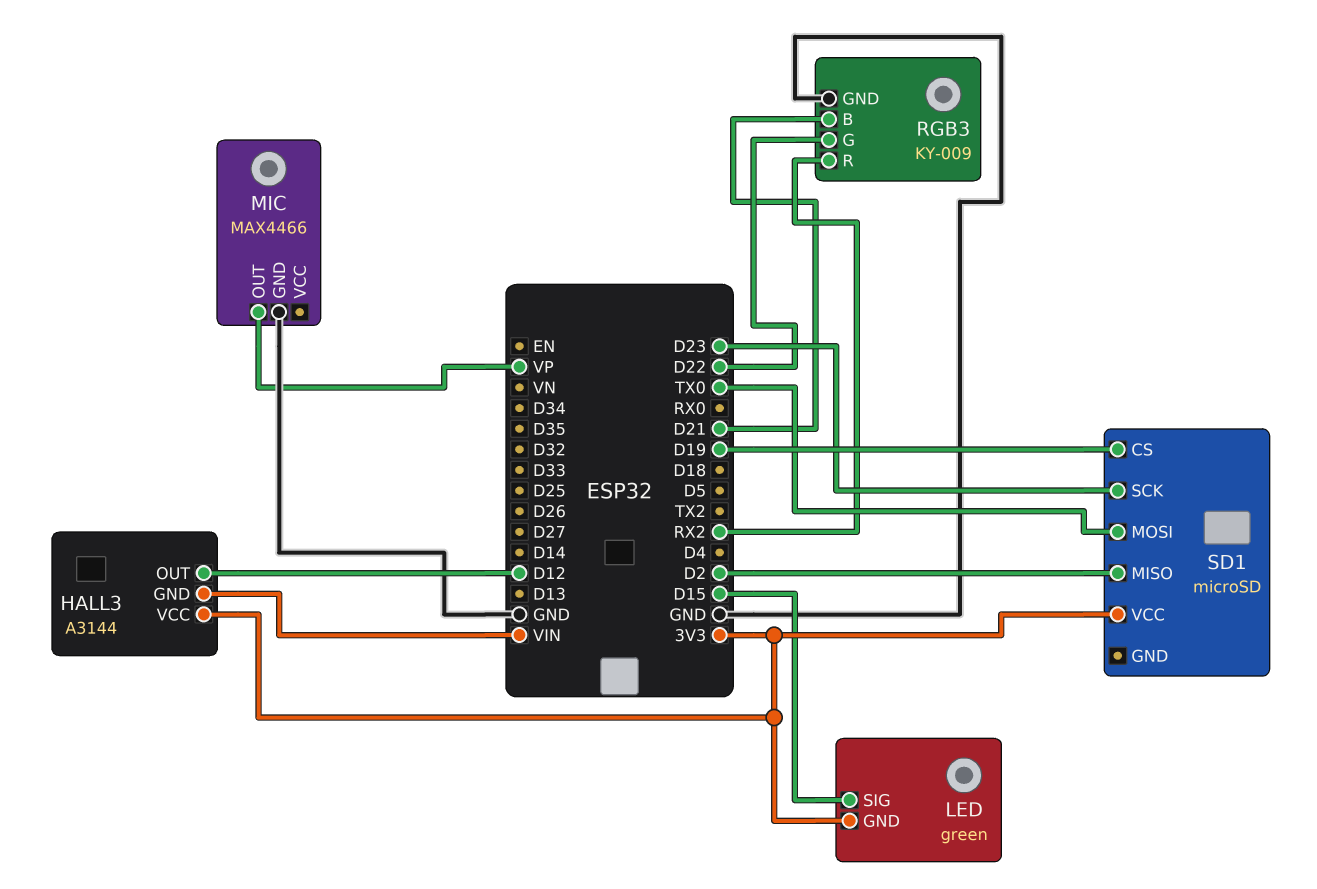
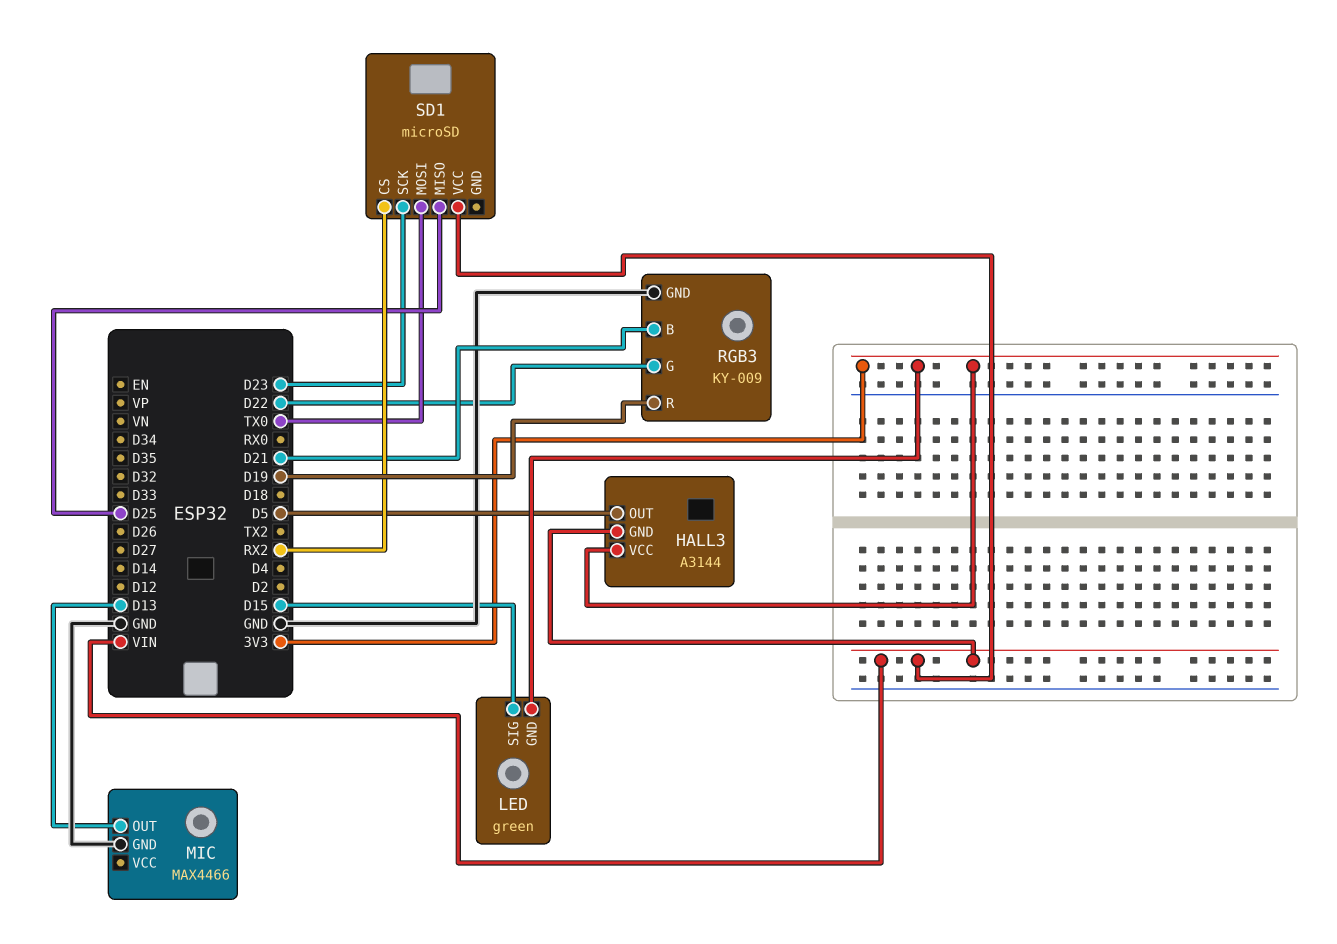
HALL3 pin OUT: D12 -> D5
MIC pin OUT: VP -> D13
RGB3 pin R: RX2 -> D19
SD1 pin CS: D19 -> RX2
SD1 pin MISO: D2 -> D25
SD1 pin VCC: 3V3 -> VIN

